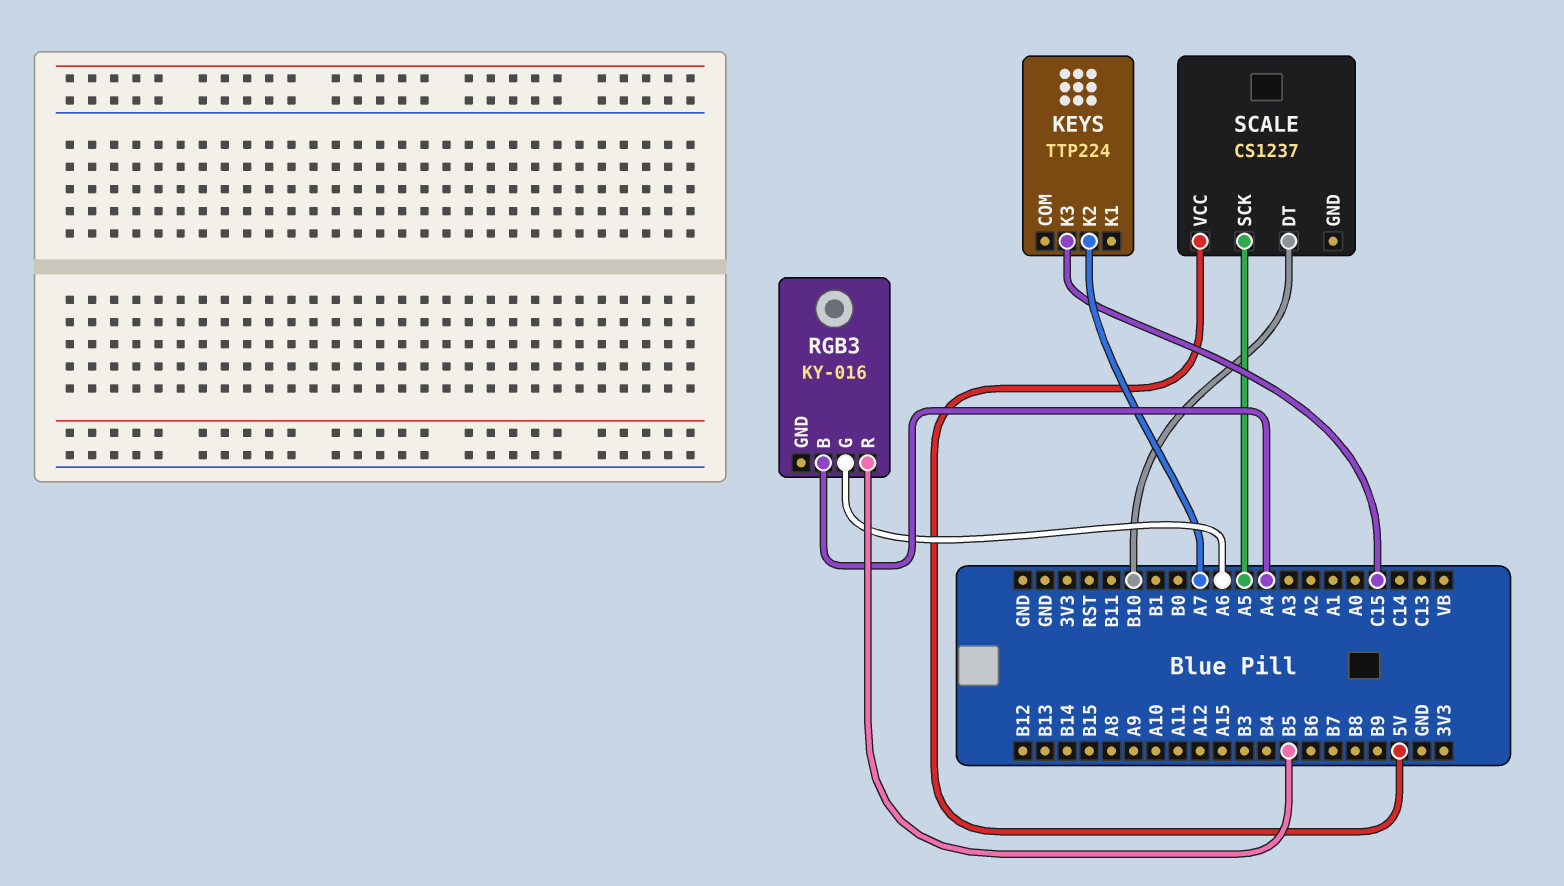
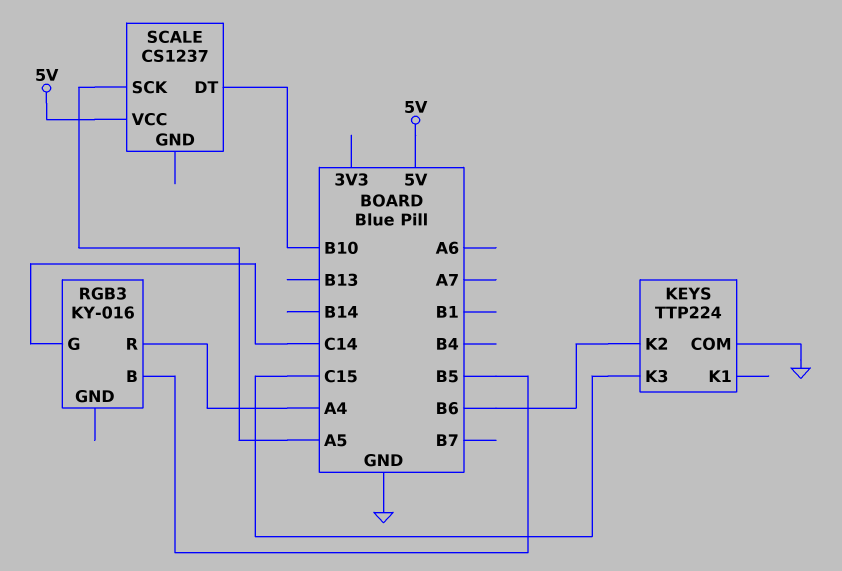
KEYS pin COM: none -> GND
KEYS pin K2: A7 -> B6
RGB3 pin B: A4 -> B5
RGB3 pin G: A6 -> C14
RGB3 pin R: B5 -> A4

